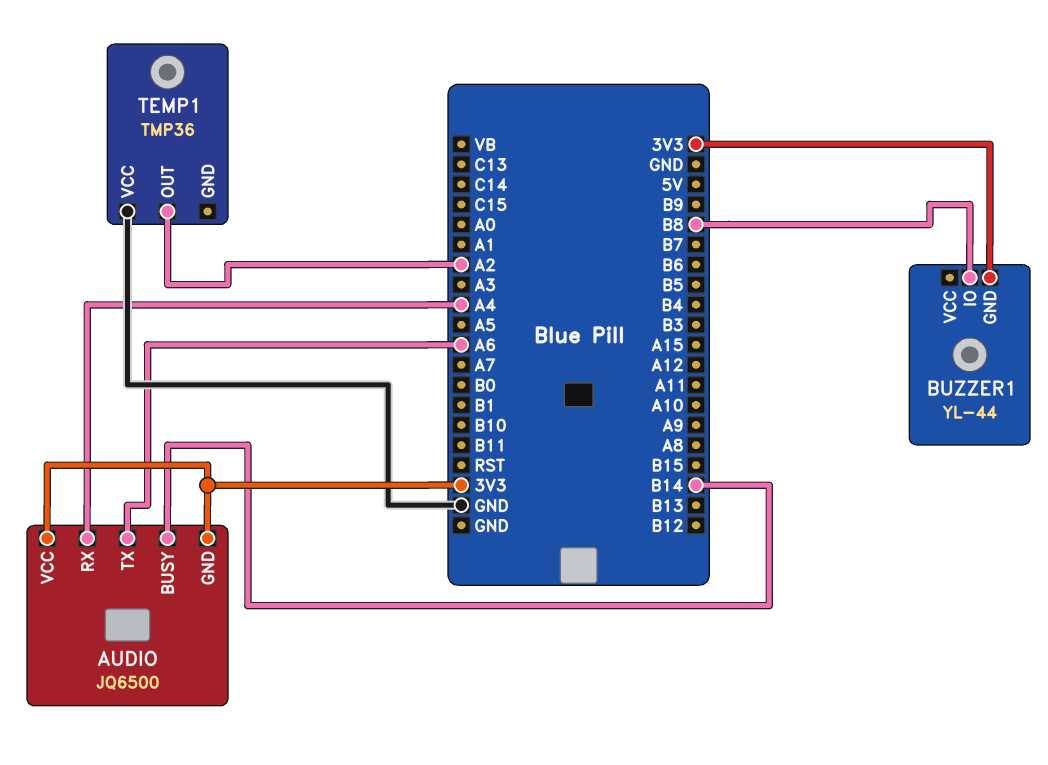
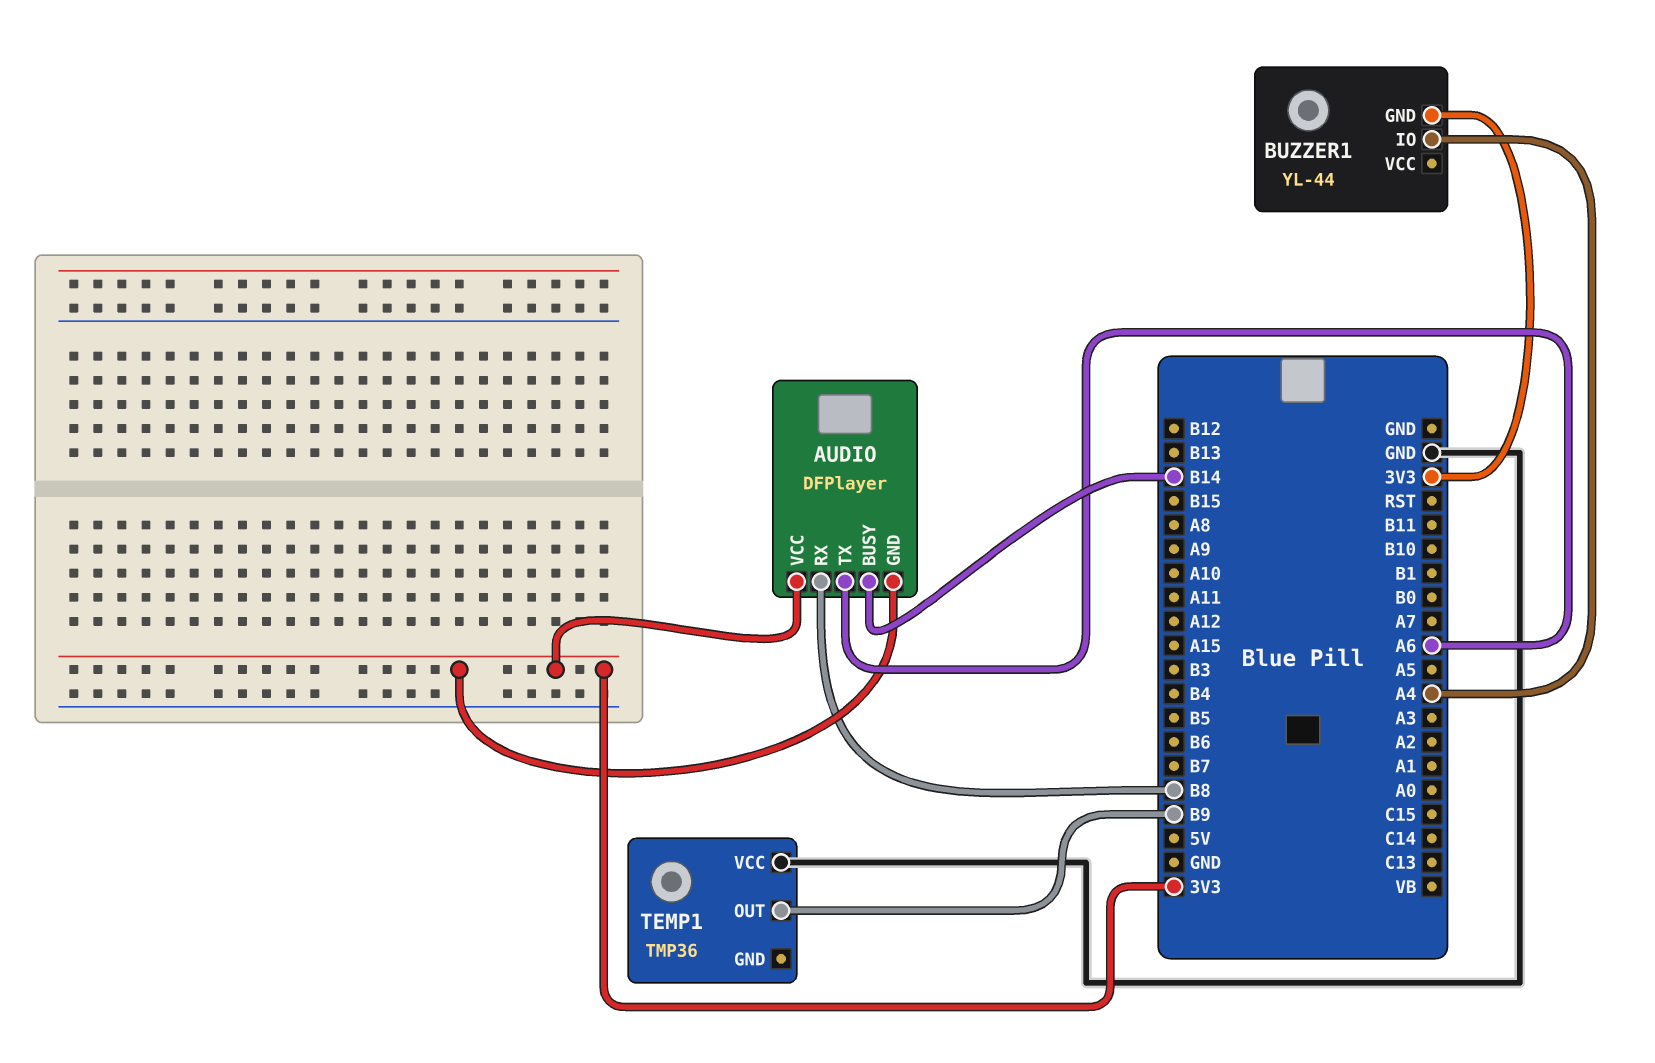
AUDIO: JQ6500 -> DFPlayer
AUDIO pin RX: A4 -> B8
BUZZER1 pin IO: B8 -> A4
TEMP1 pin OUT: A2 -> B9

